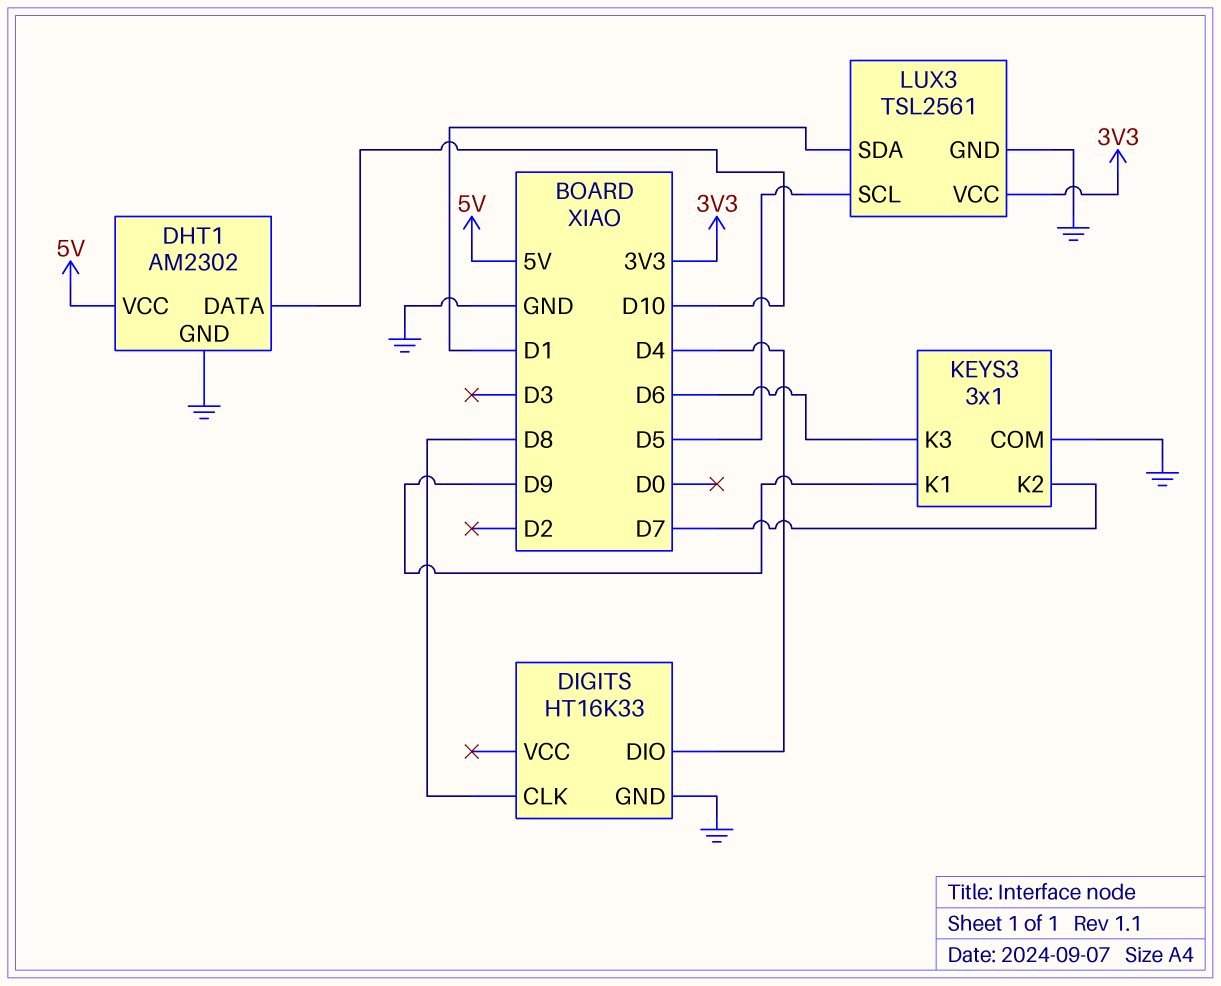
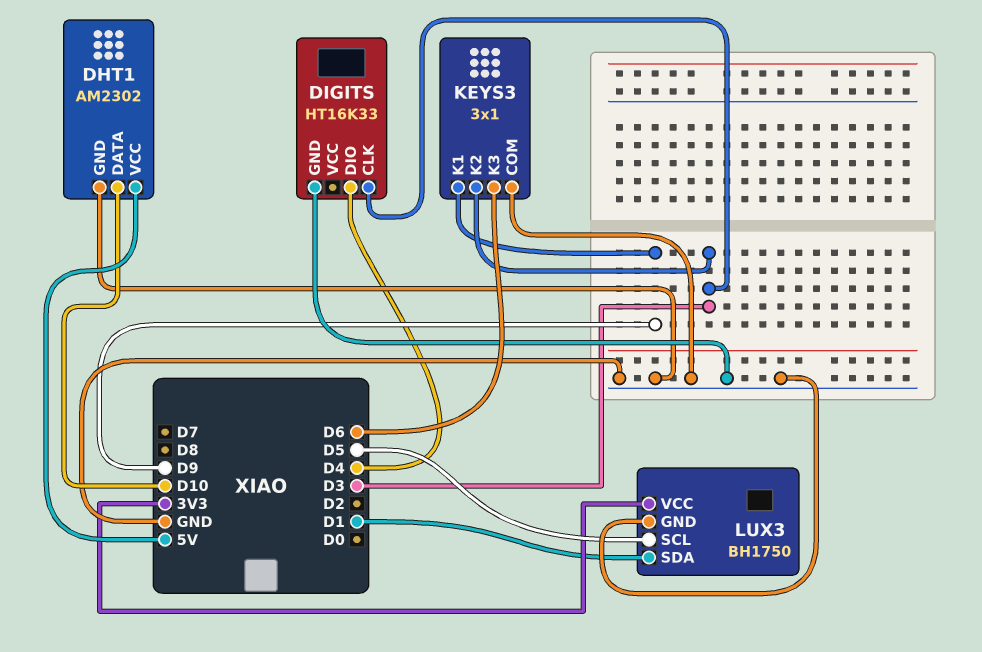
DIGITS pin CLK: D8 -> D3
KEYS3 pin K2: D7 -> D3
LUX3: TSL2561 -> BH1750

